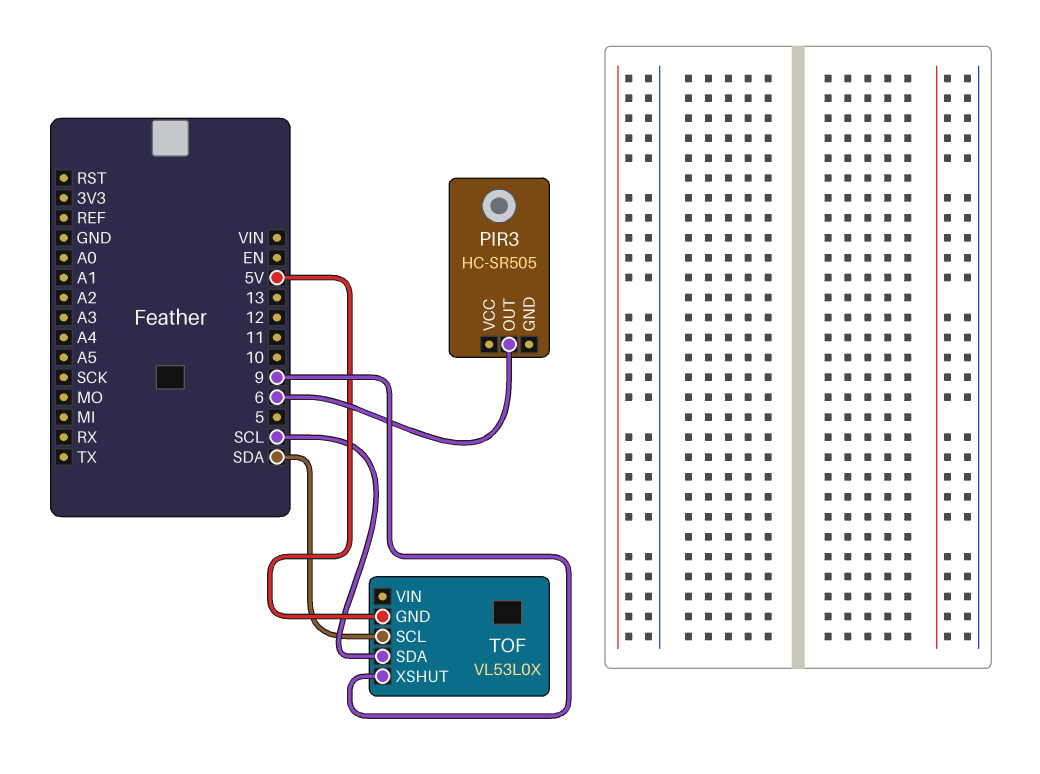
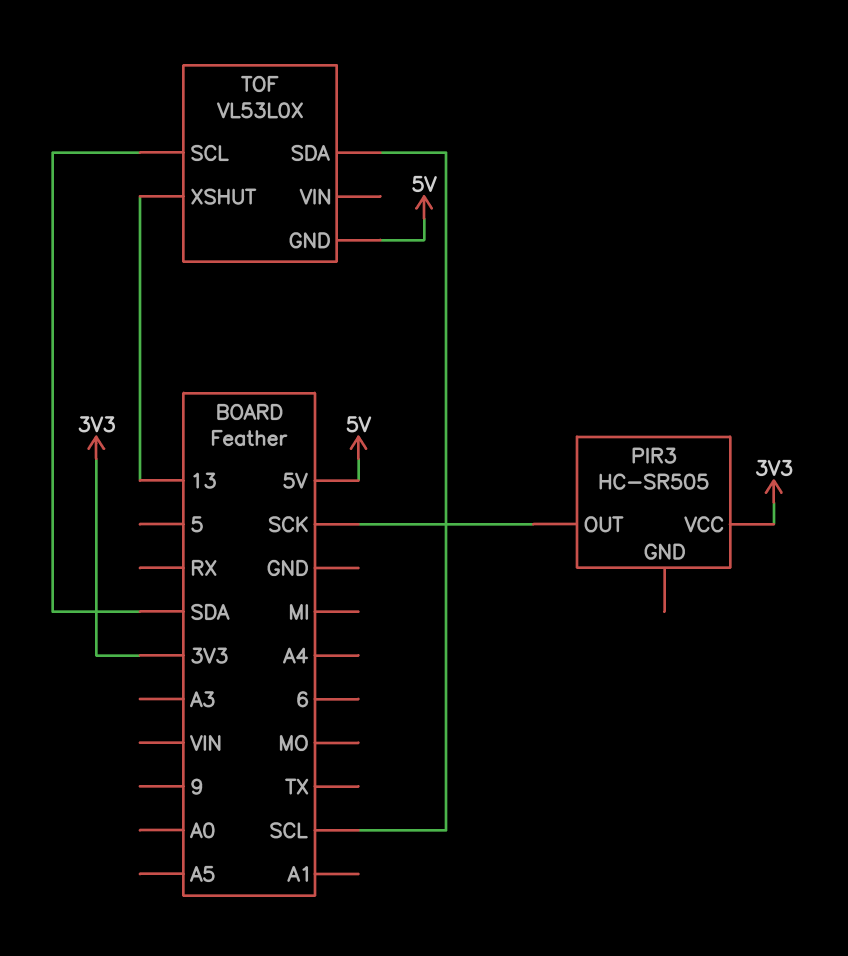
PIR3 pin OUT: 6 -> SCK
PIR3 pin VCC: none -> 3V3
TOF pin XSHUT: 9 -> 13

